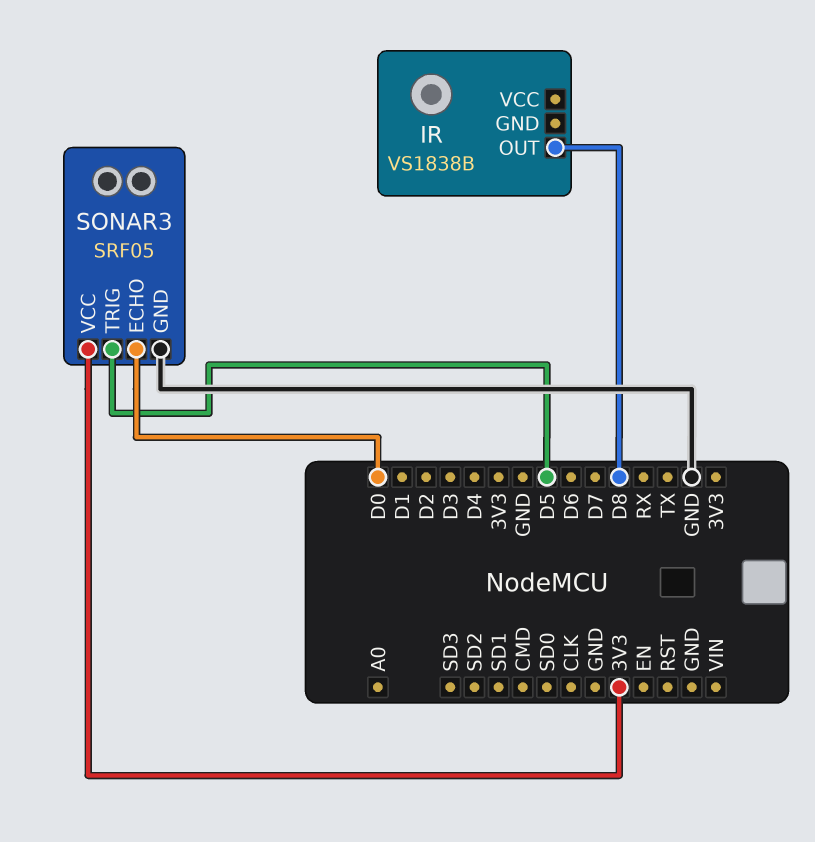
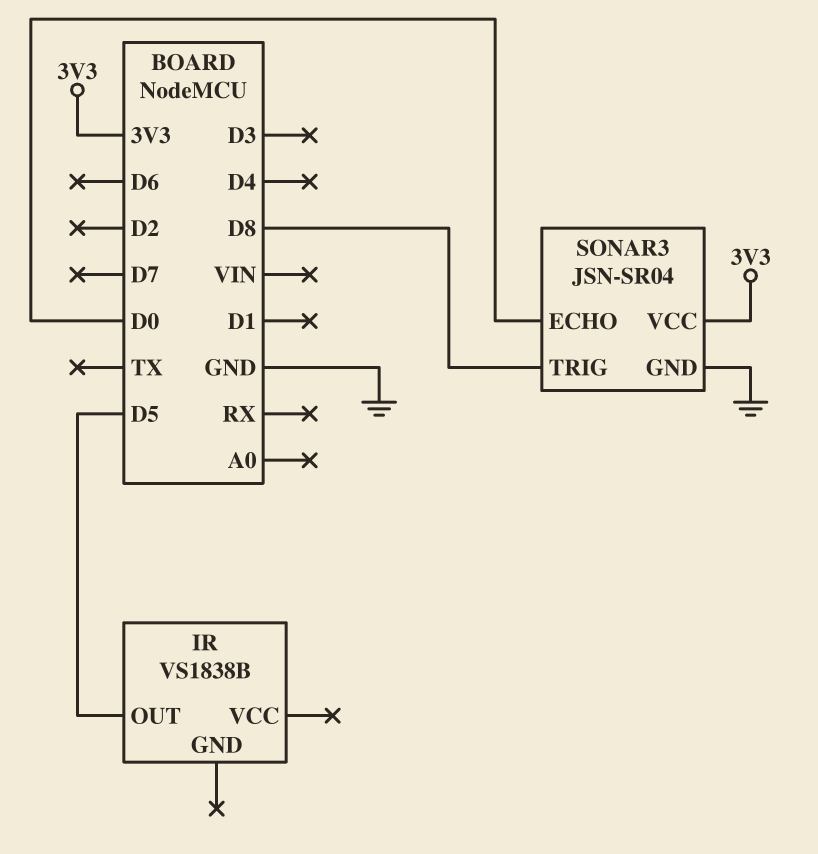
IR pin OUT: D8 -> D5
SONAR3: SRF05 -> JSN-SR04
SONAR3 pin TRIG: D5 -> D8

